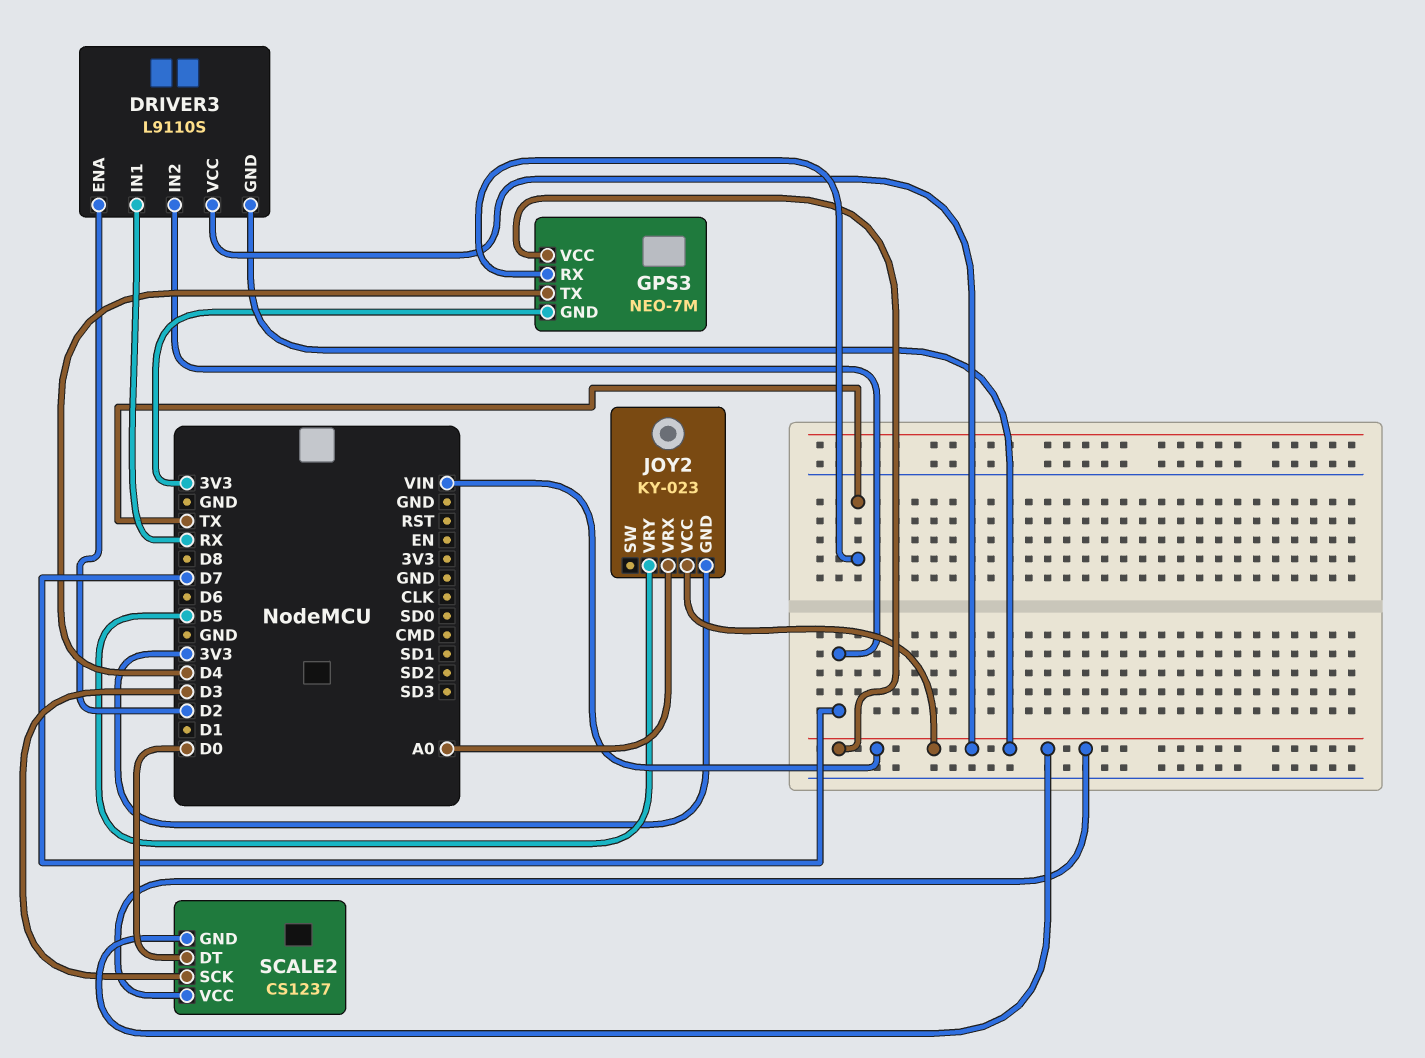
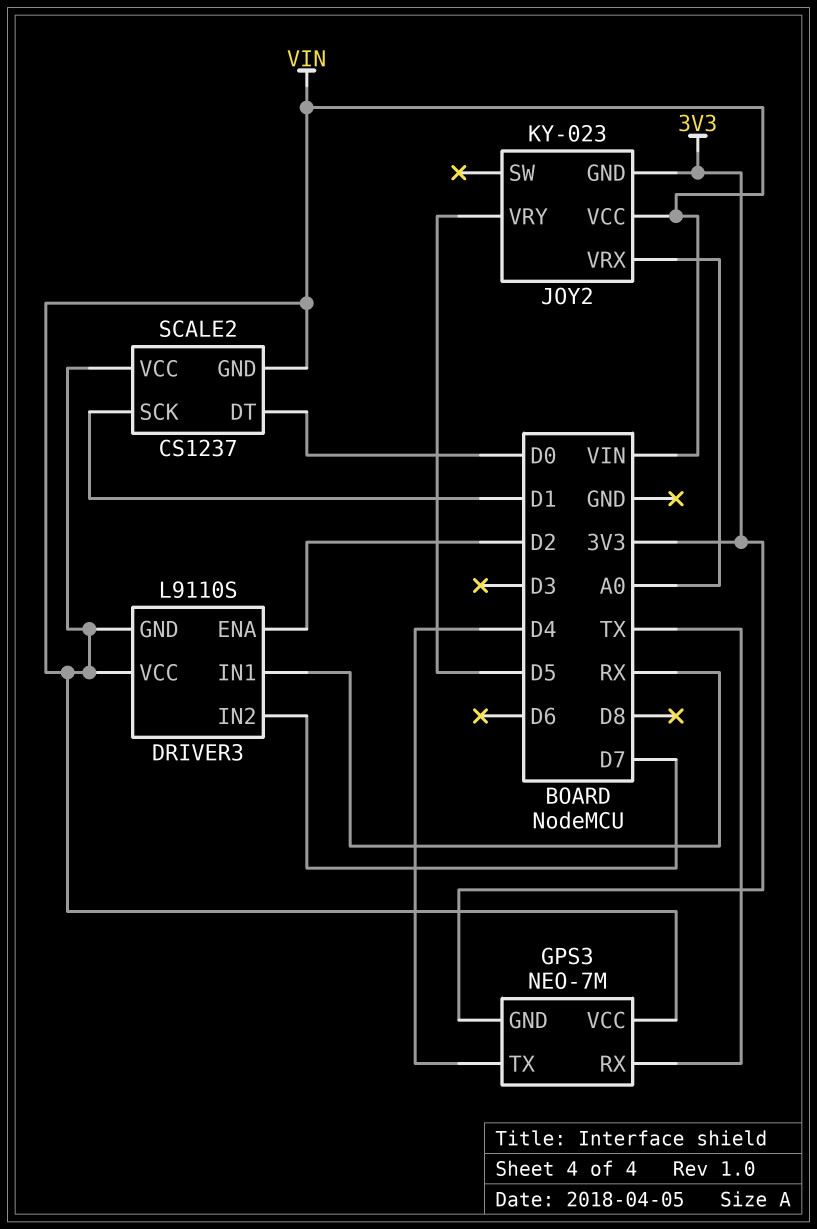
SCALE2 pin SCK: D3 -> D1

